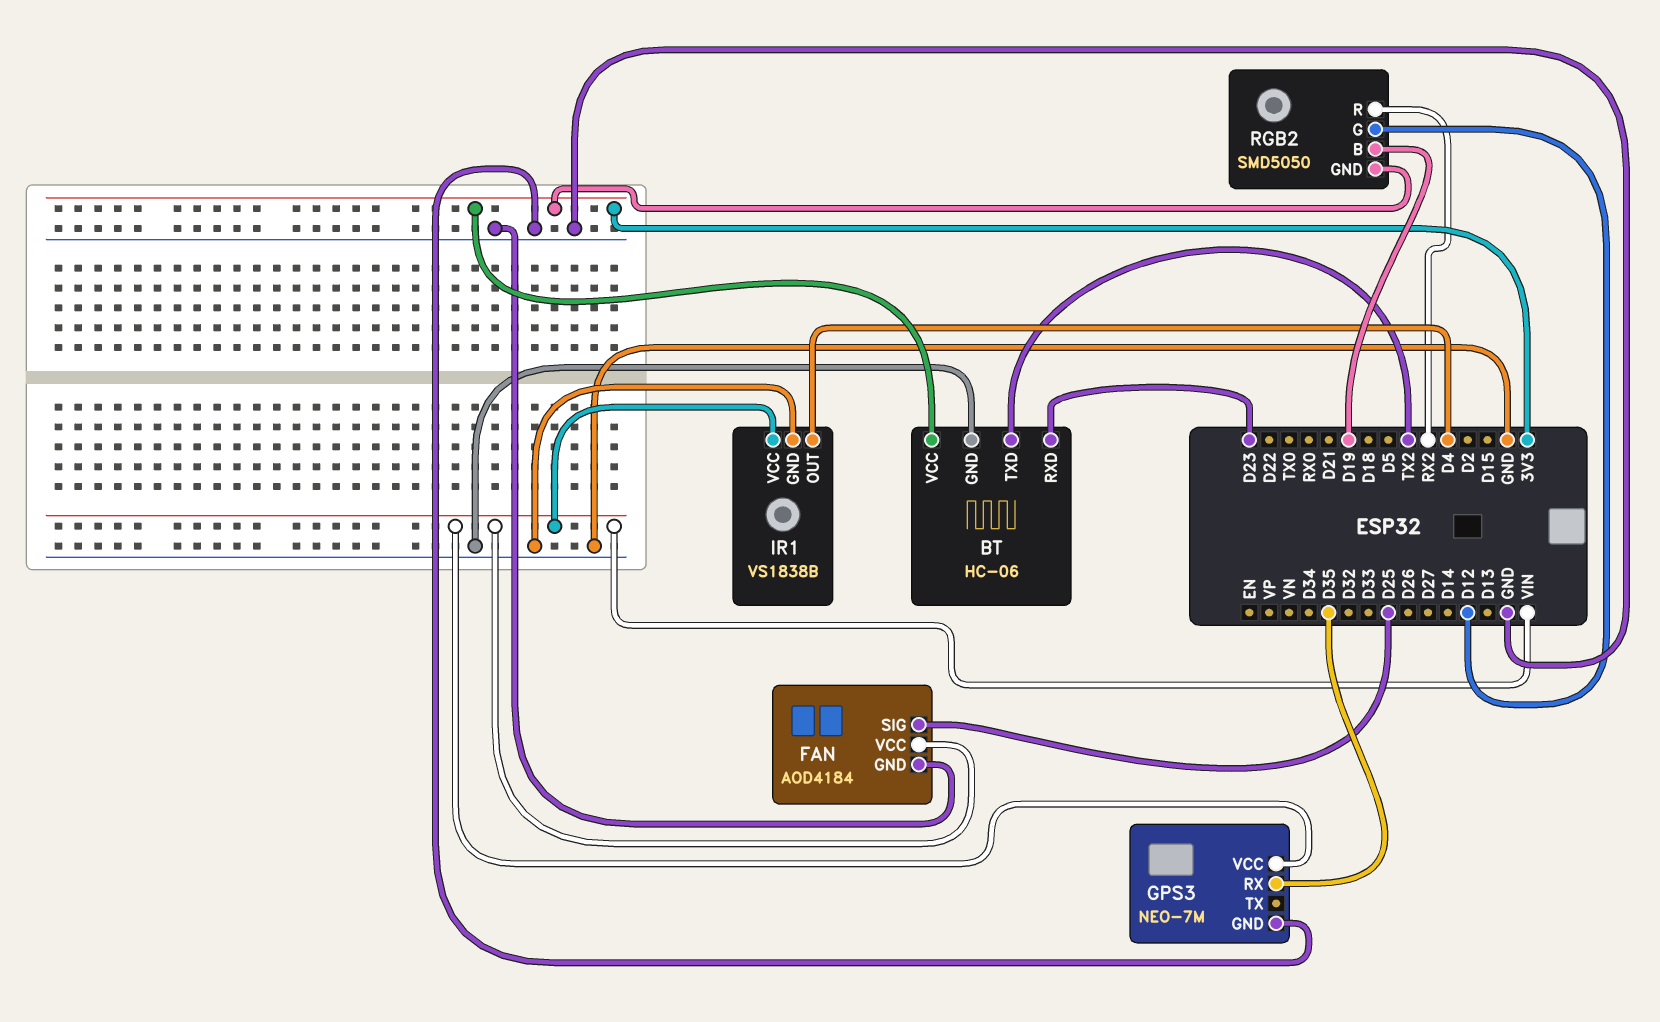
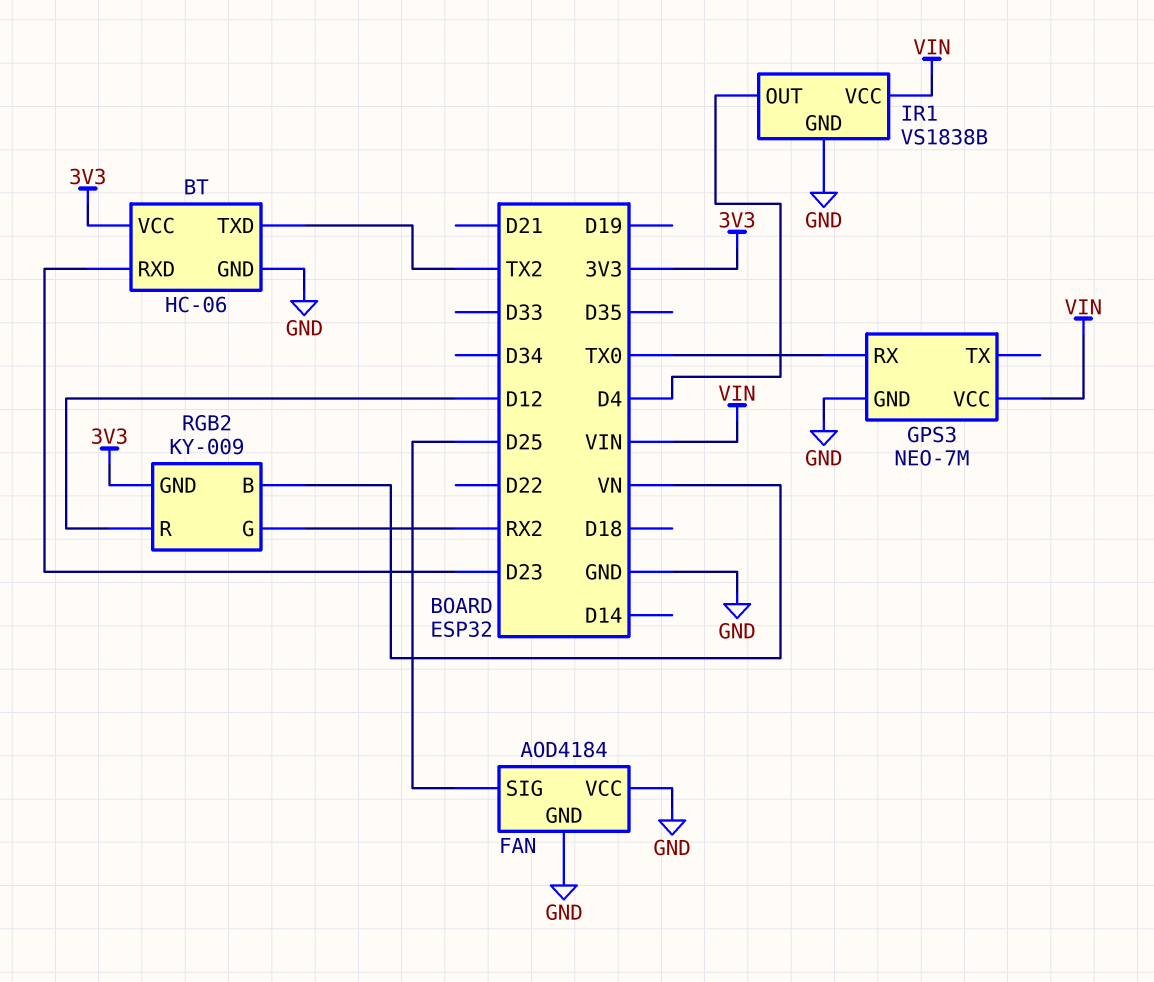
FAN pin VCC: VIN -> GND
GPS3 pin RX: D35 -> TX0
RGB2: SMD5050 -> KY-009
RGB2 pin B: D19 -> VN
RGB2 pin G: D12 -> RX2
RGB2 pin R: RX2 -> D12

